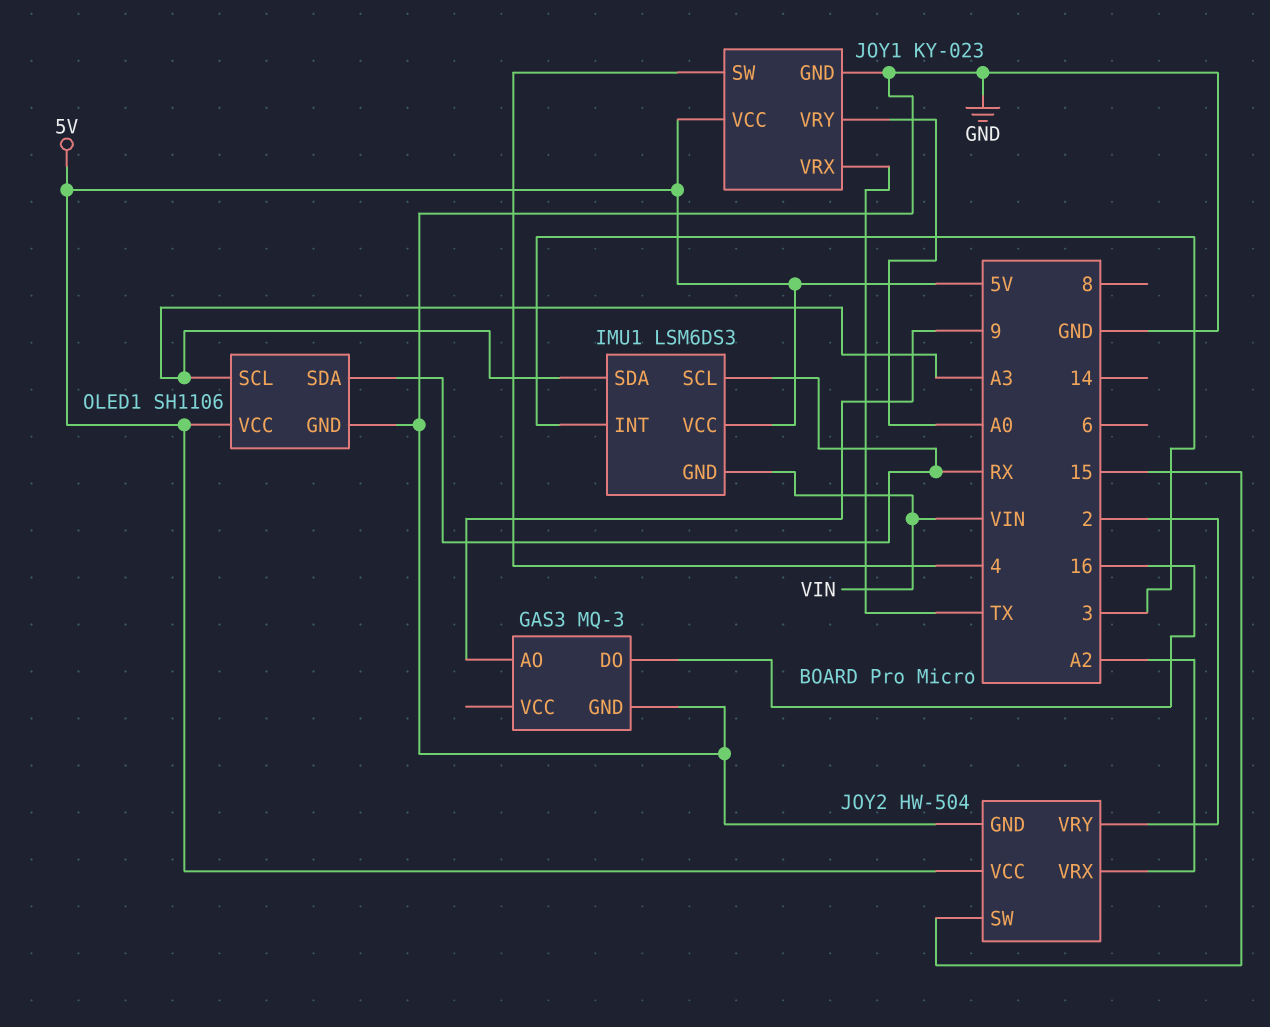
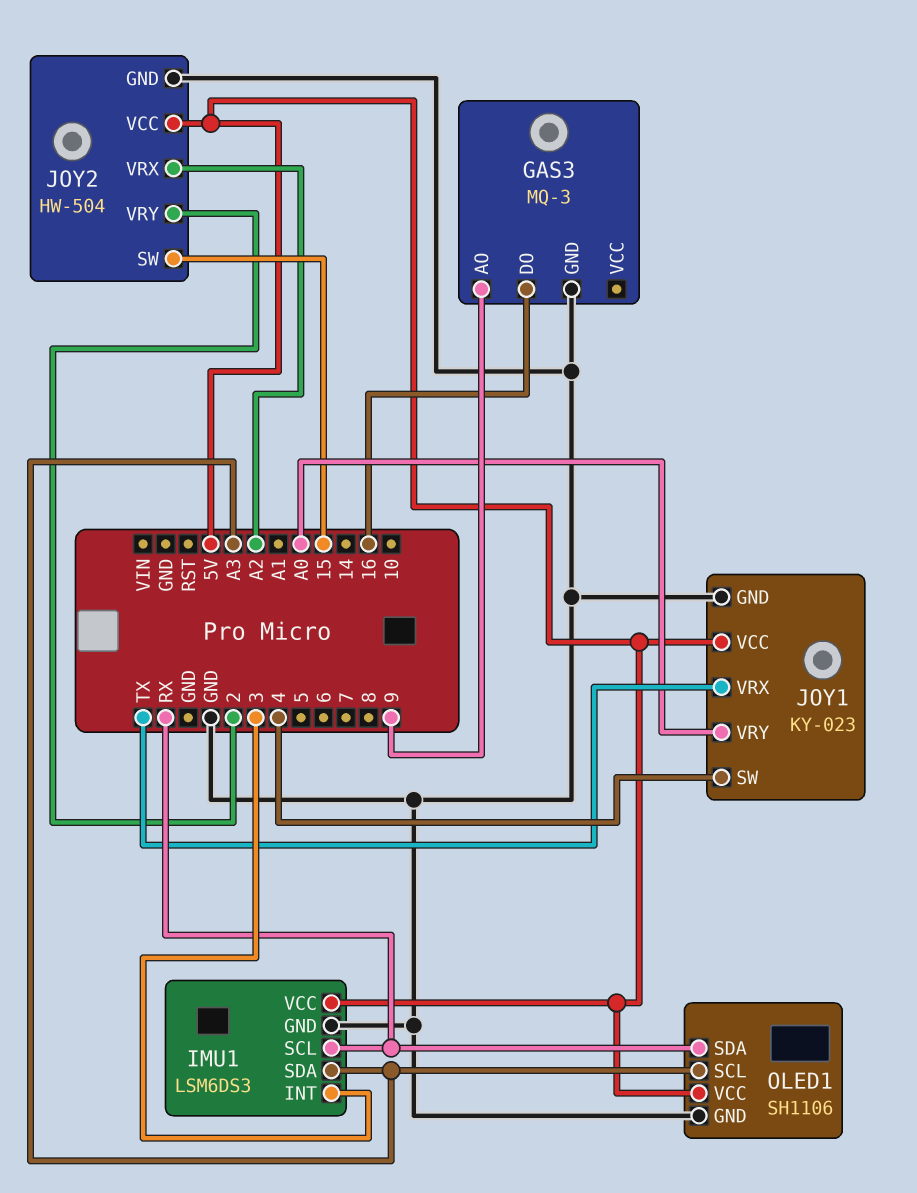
IMU1 pin GND: VIN -> GND

